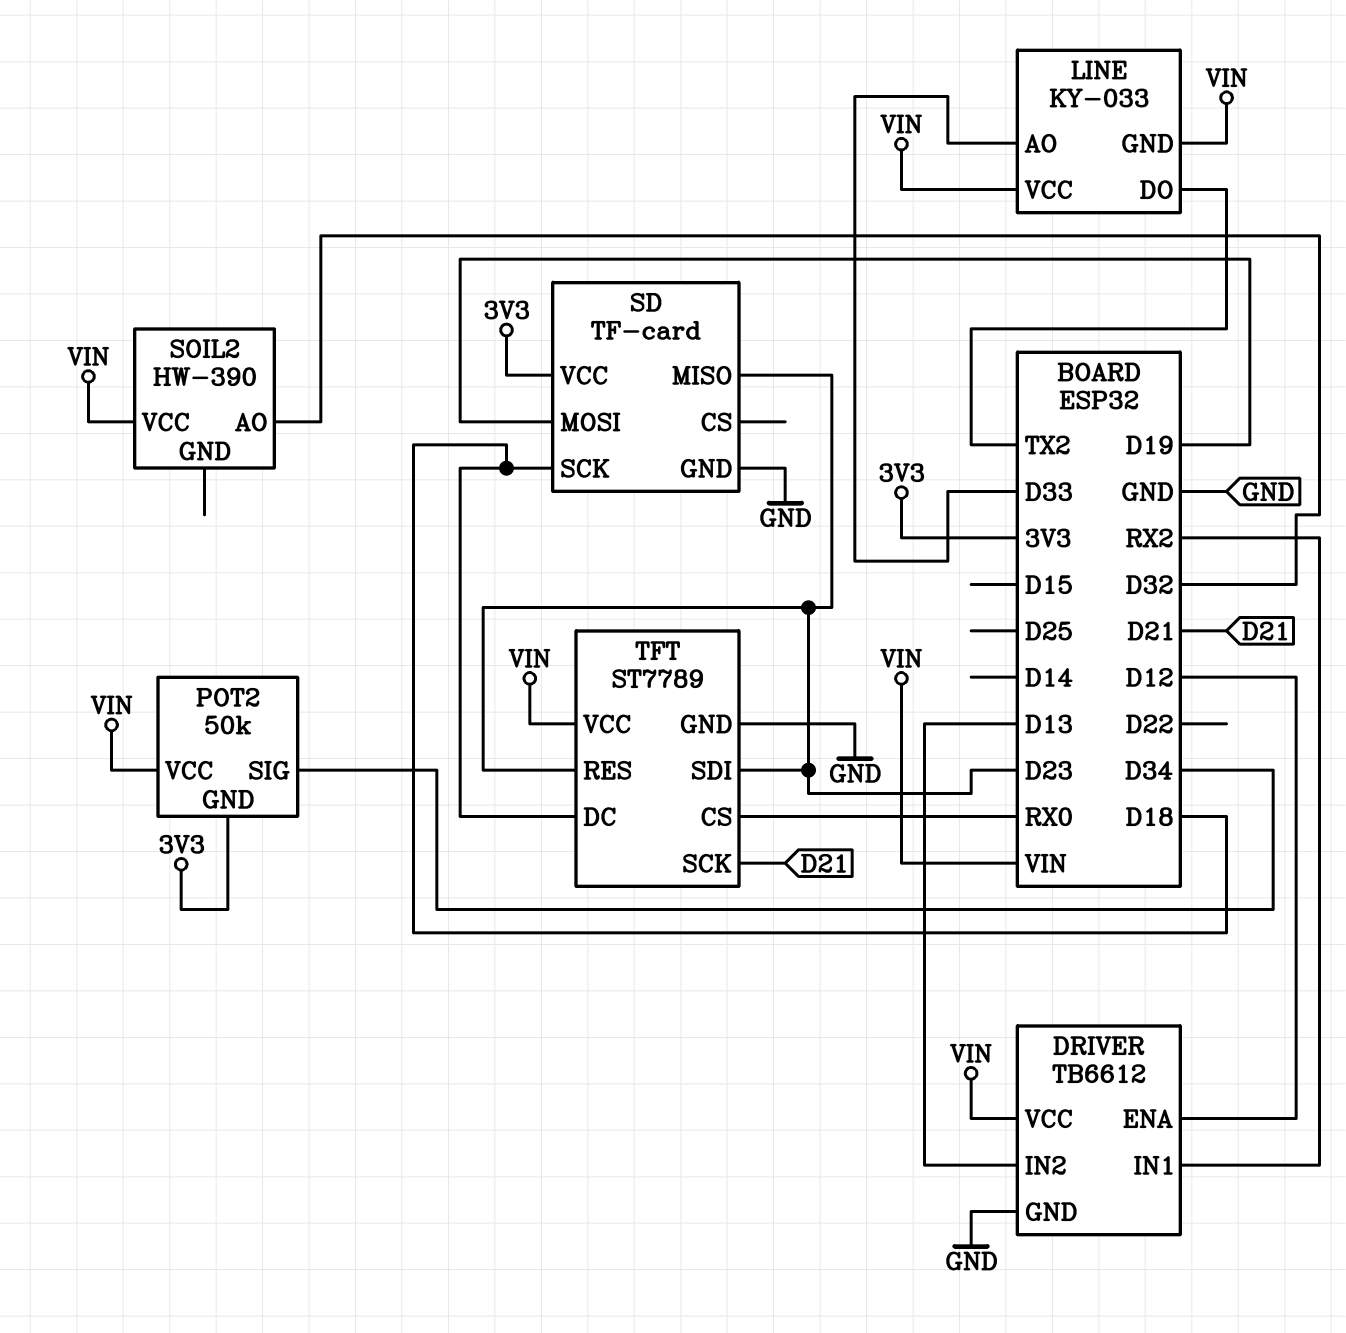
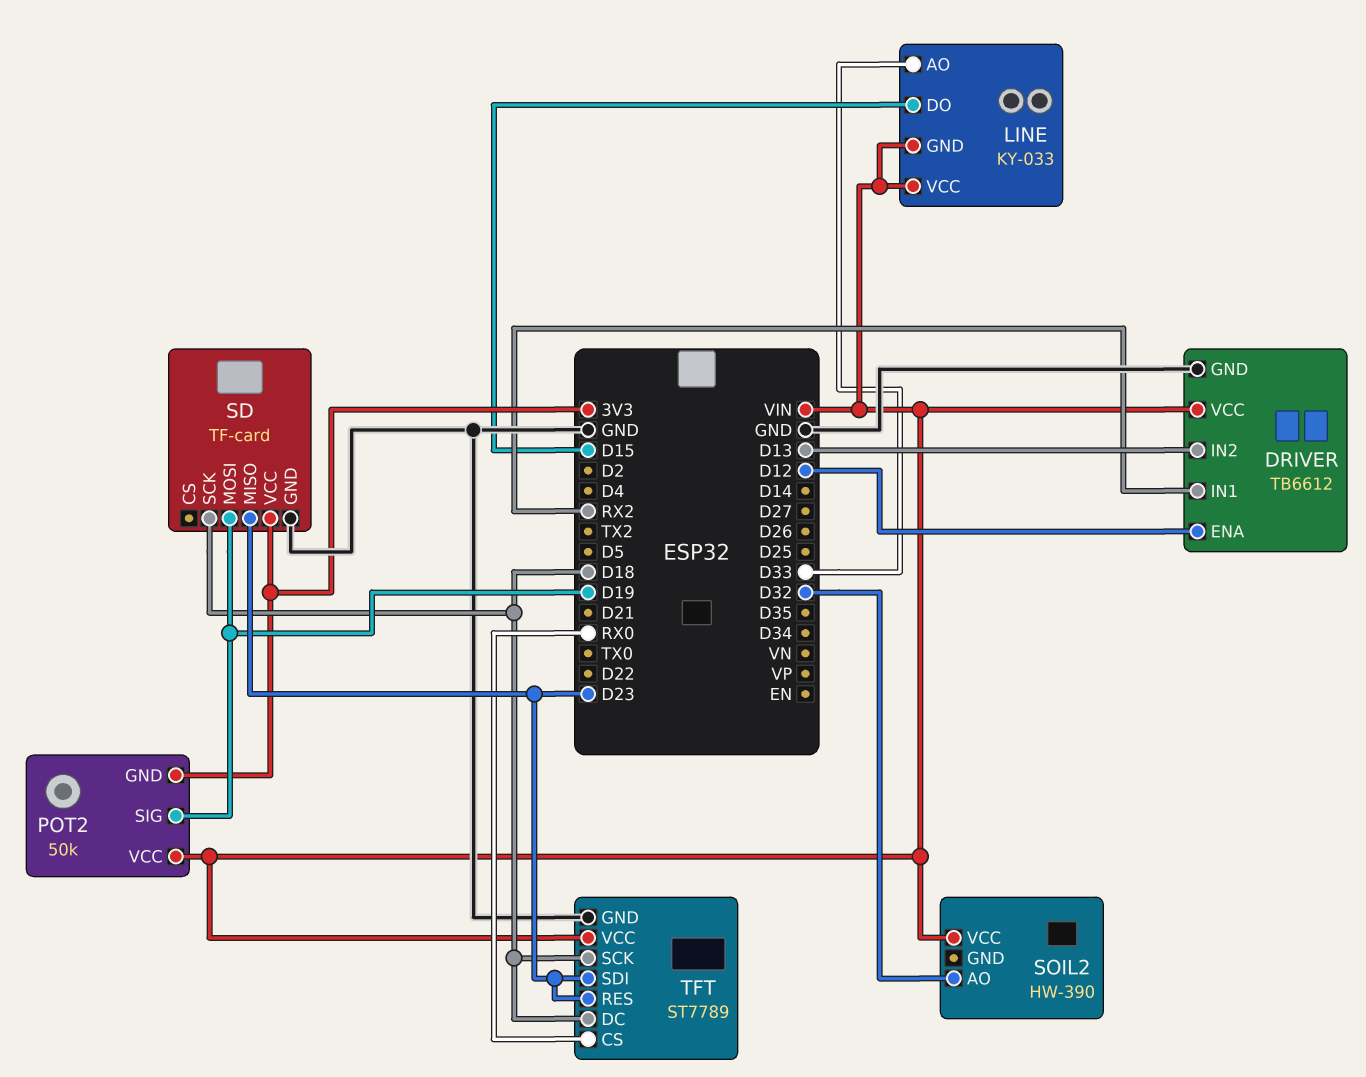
LINE pin DO: TX2 -> D15
POT2 pin SIG: D34 -> D19
TFT pin SCK: D21 -> D18

